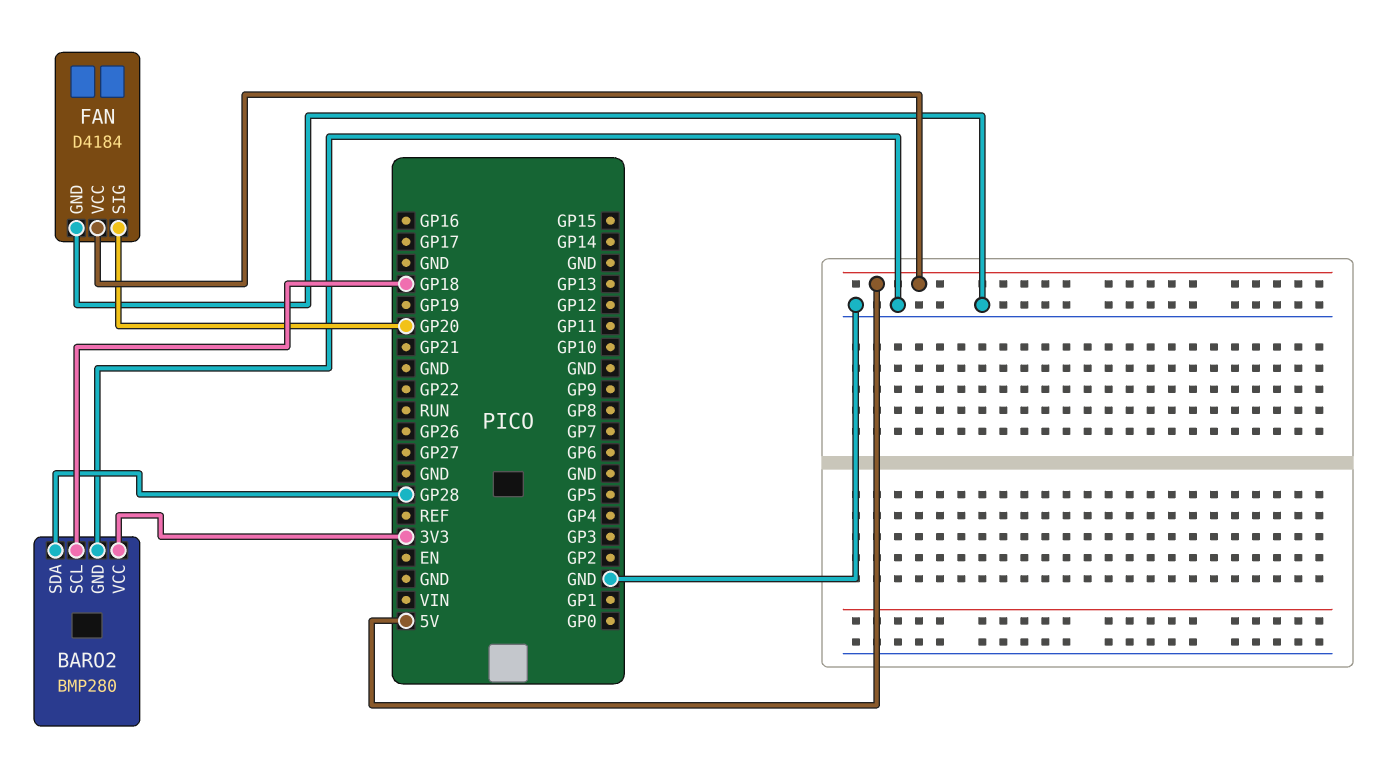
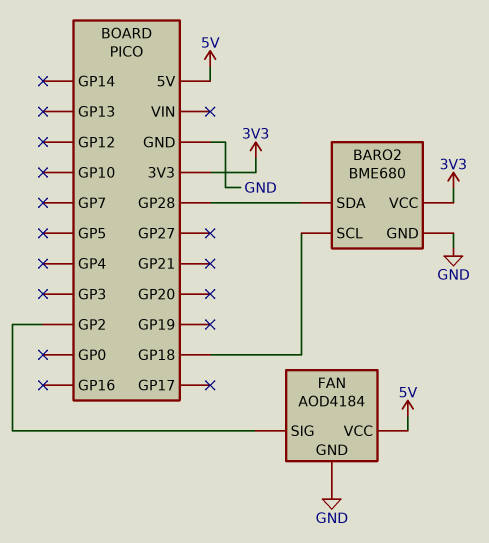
BARO2: BMP280 -> BME680
FAN: D4184 -> AOD4184
FAN pin SIG: GP20 -> GP2

